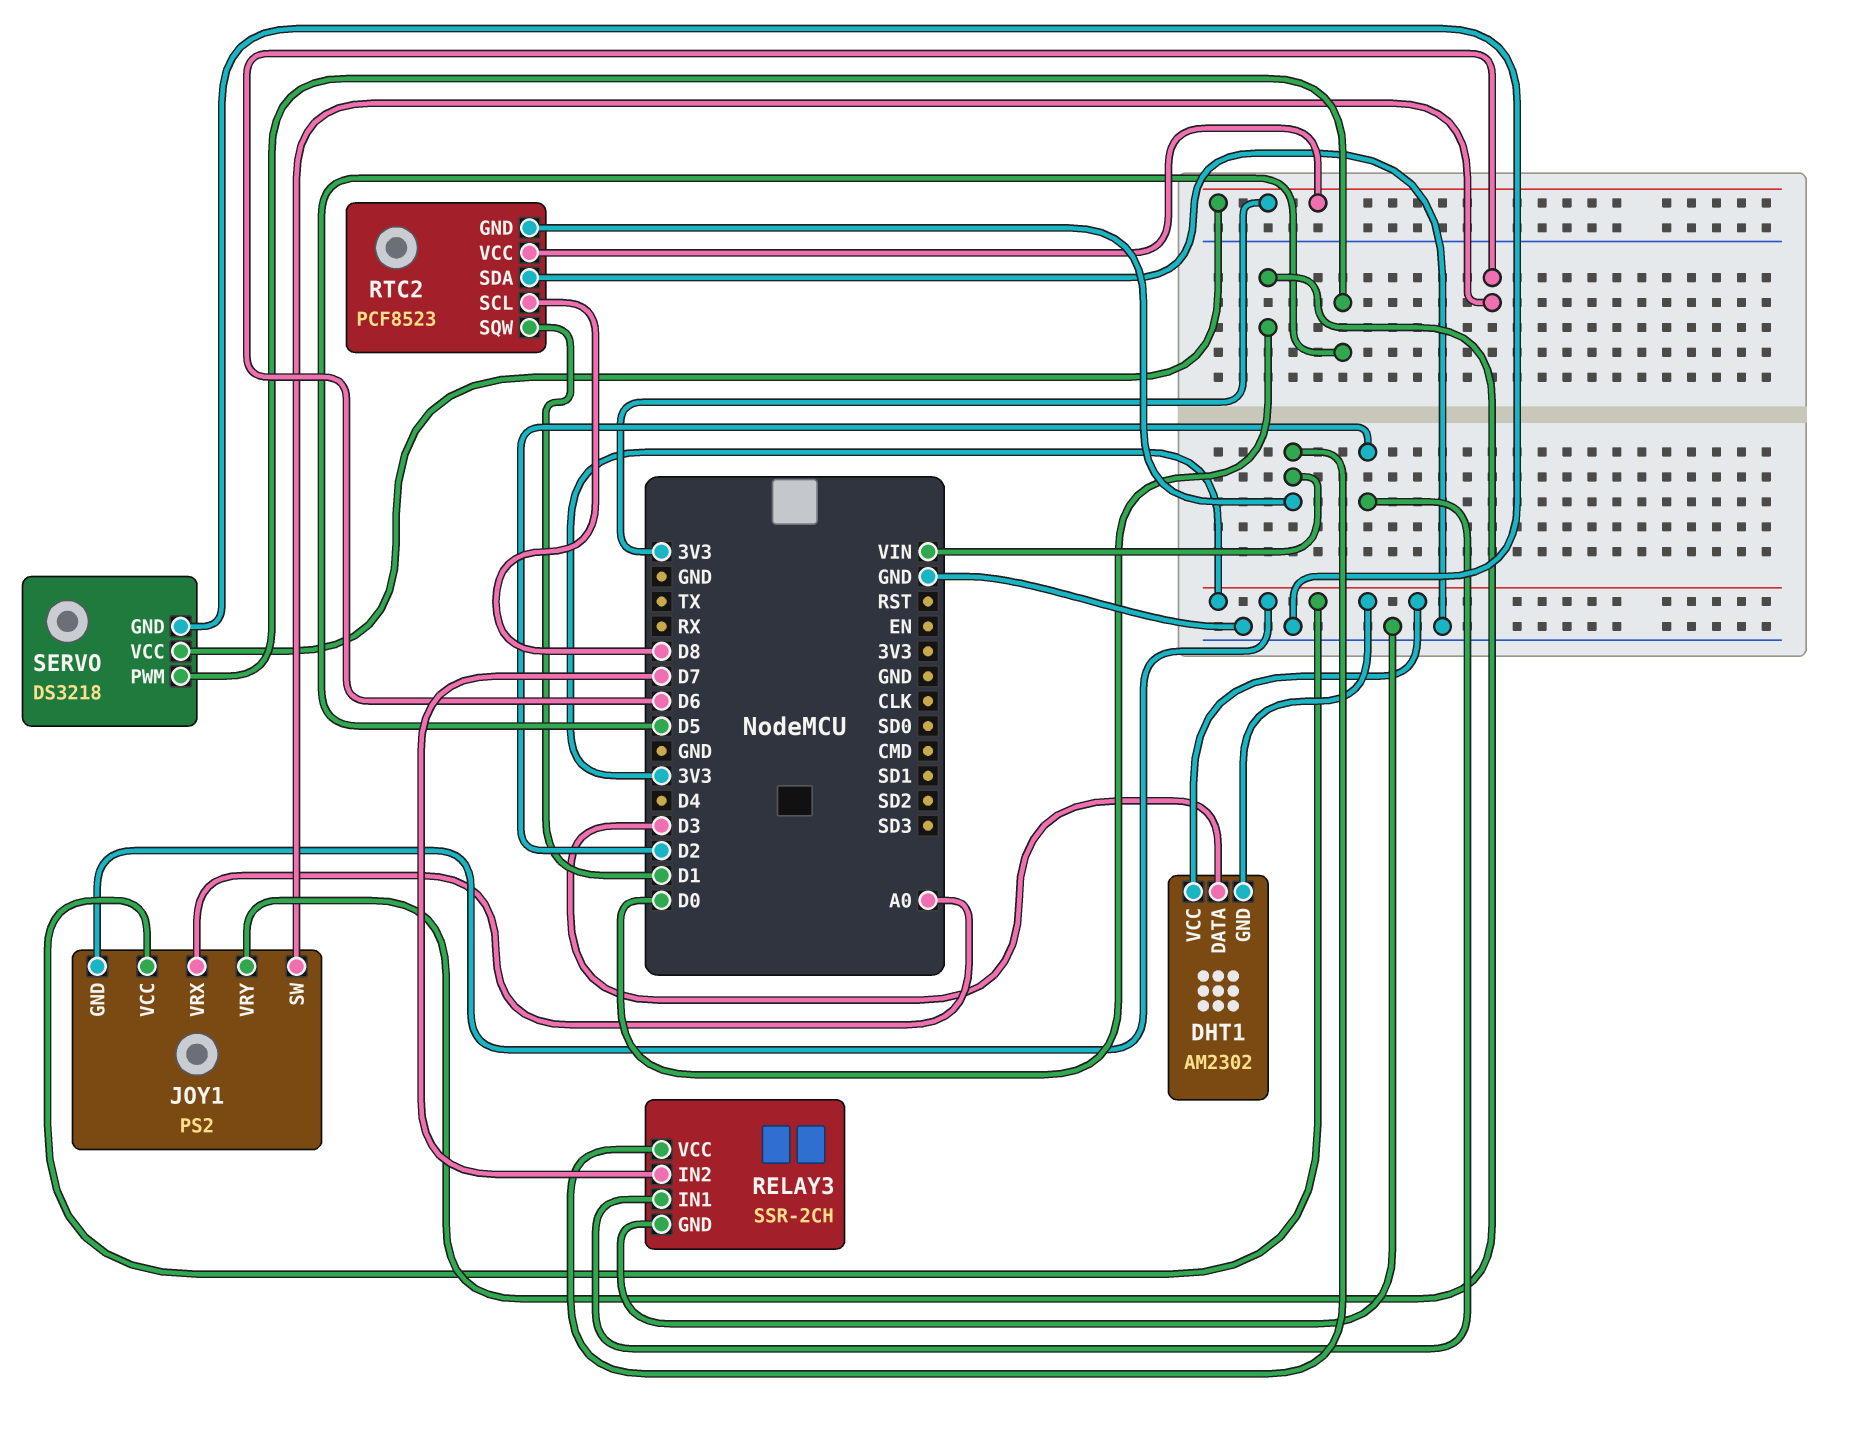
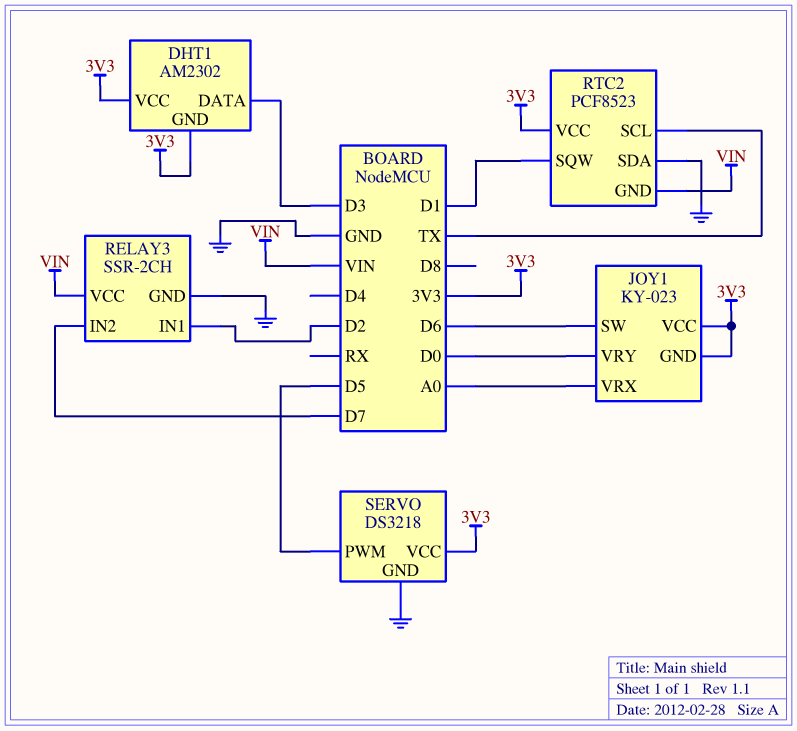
JOY1: PS2 -> KY-023
RTC2 pin SCL: D8 -> TX

